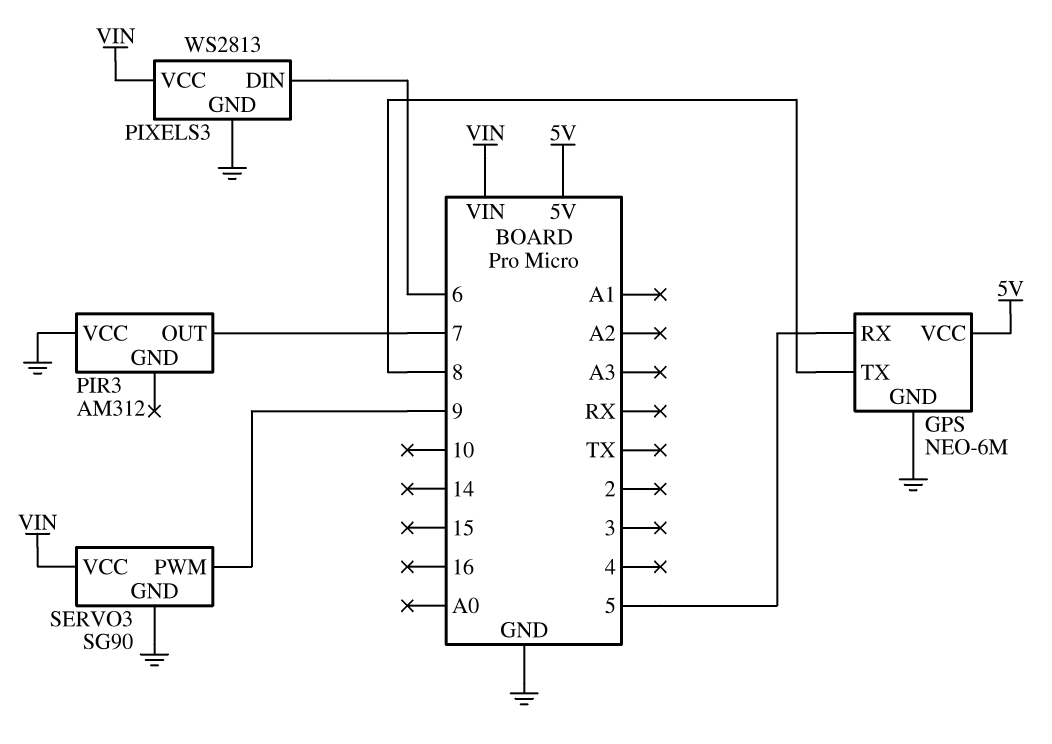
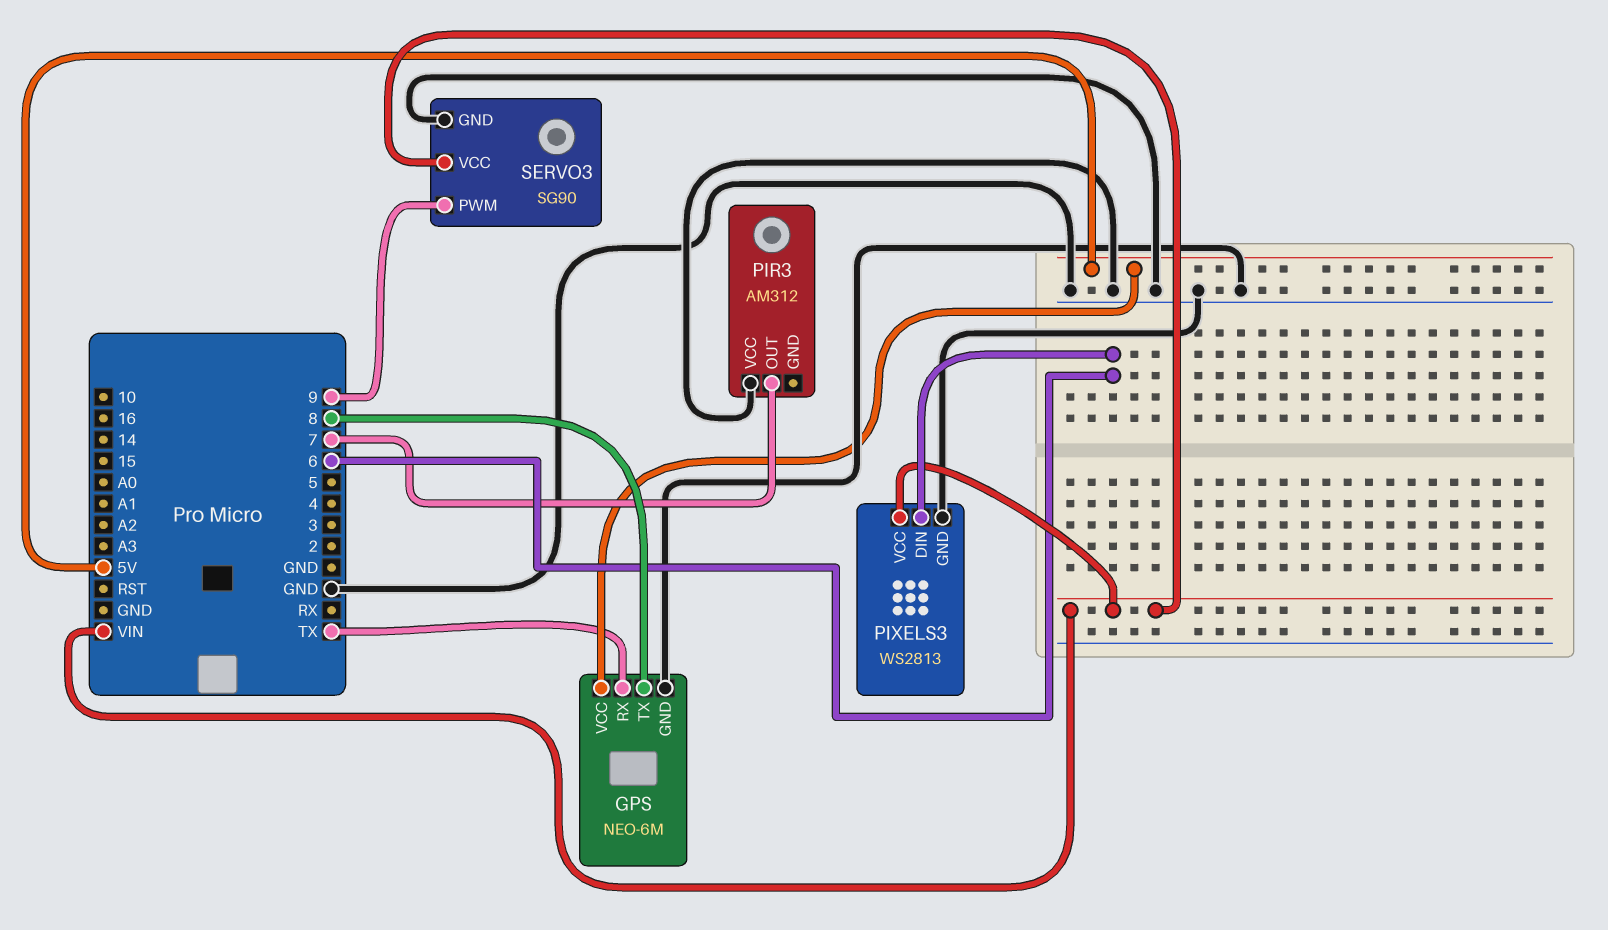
GPS pin RX: 5 -> TX

